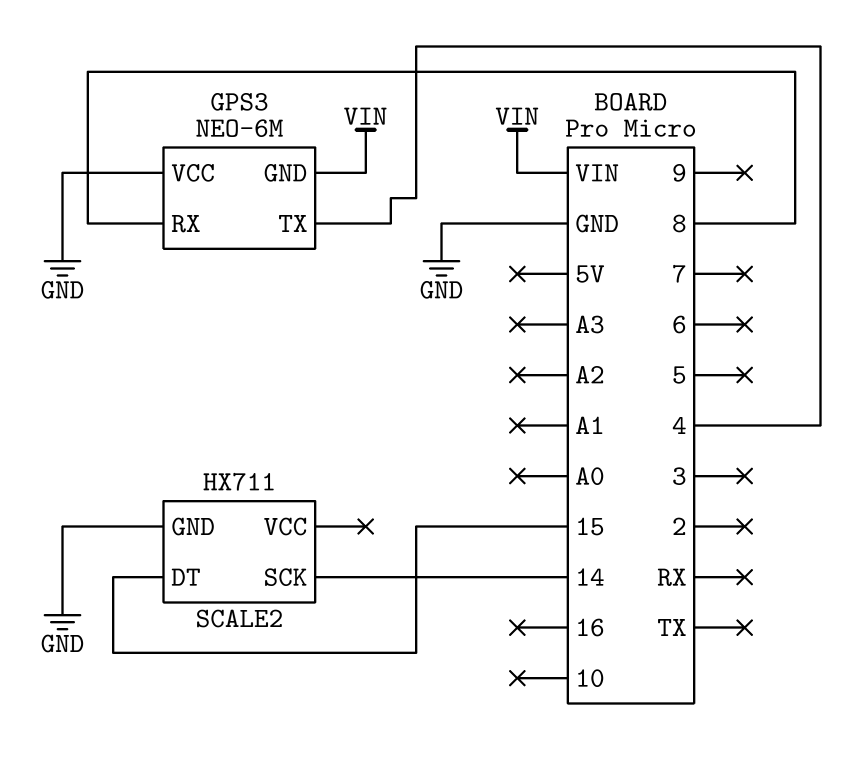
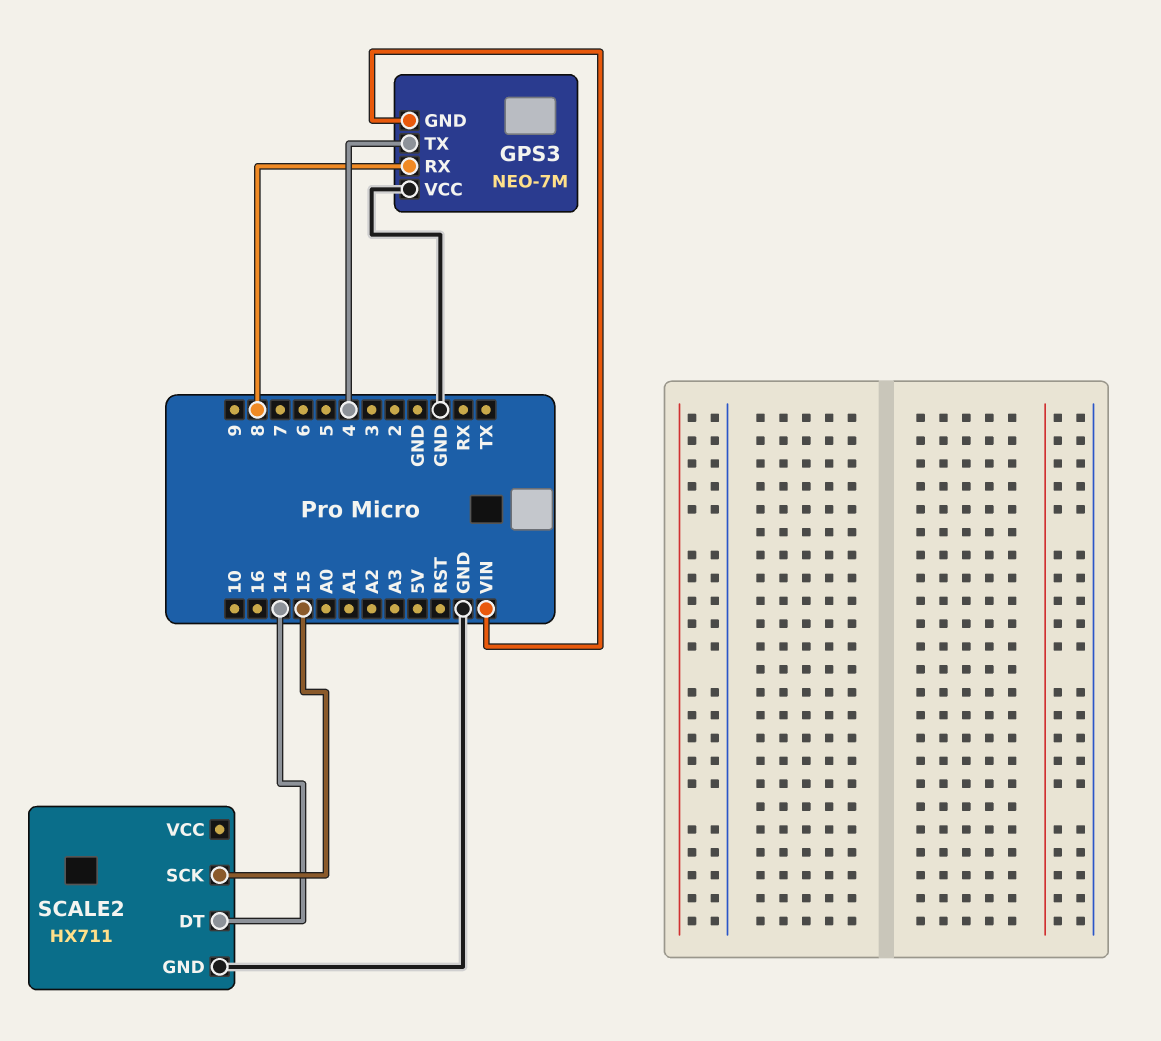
GPS3: NEO-6M -> NEO-7M
SCALE2 pin DT: 15 -> 14
SCALE2 pin SCK: 14 -> 15

